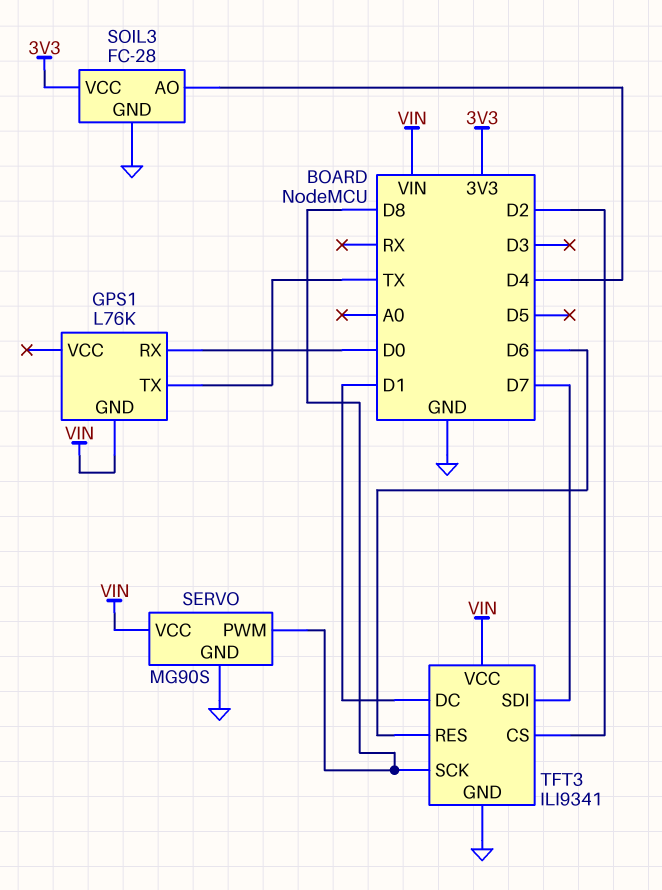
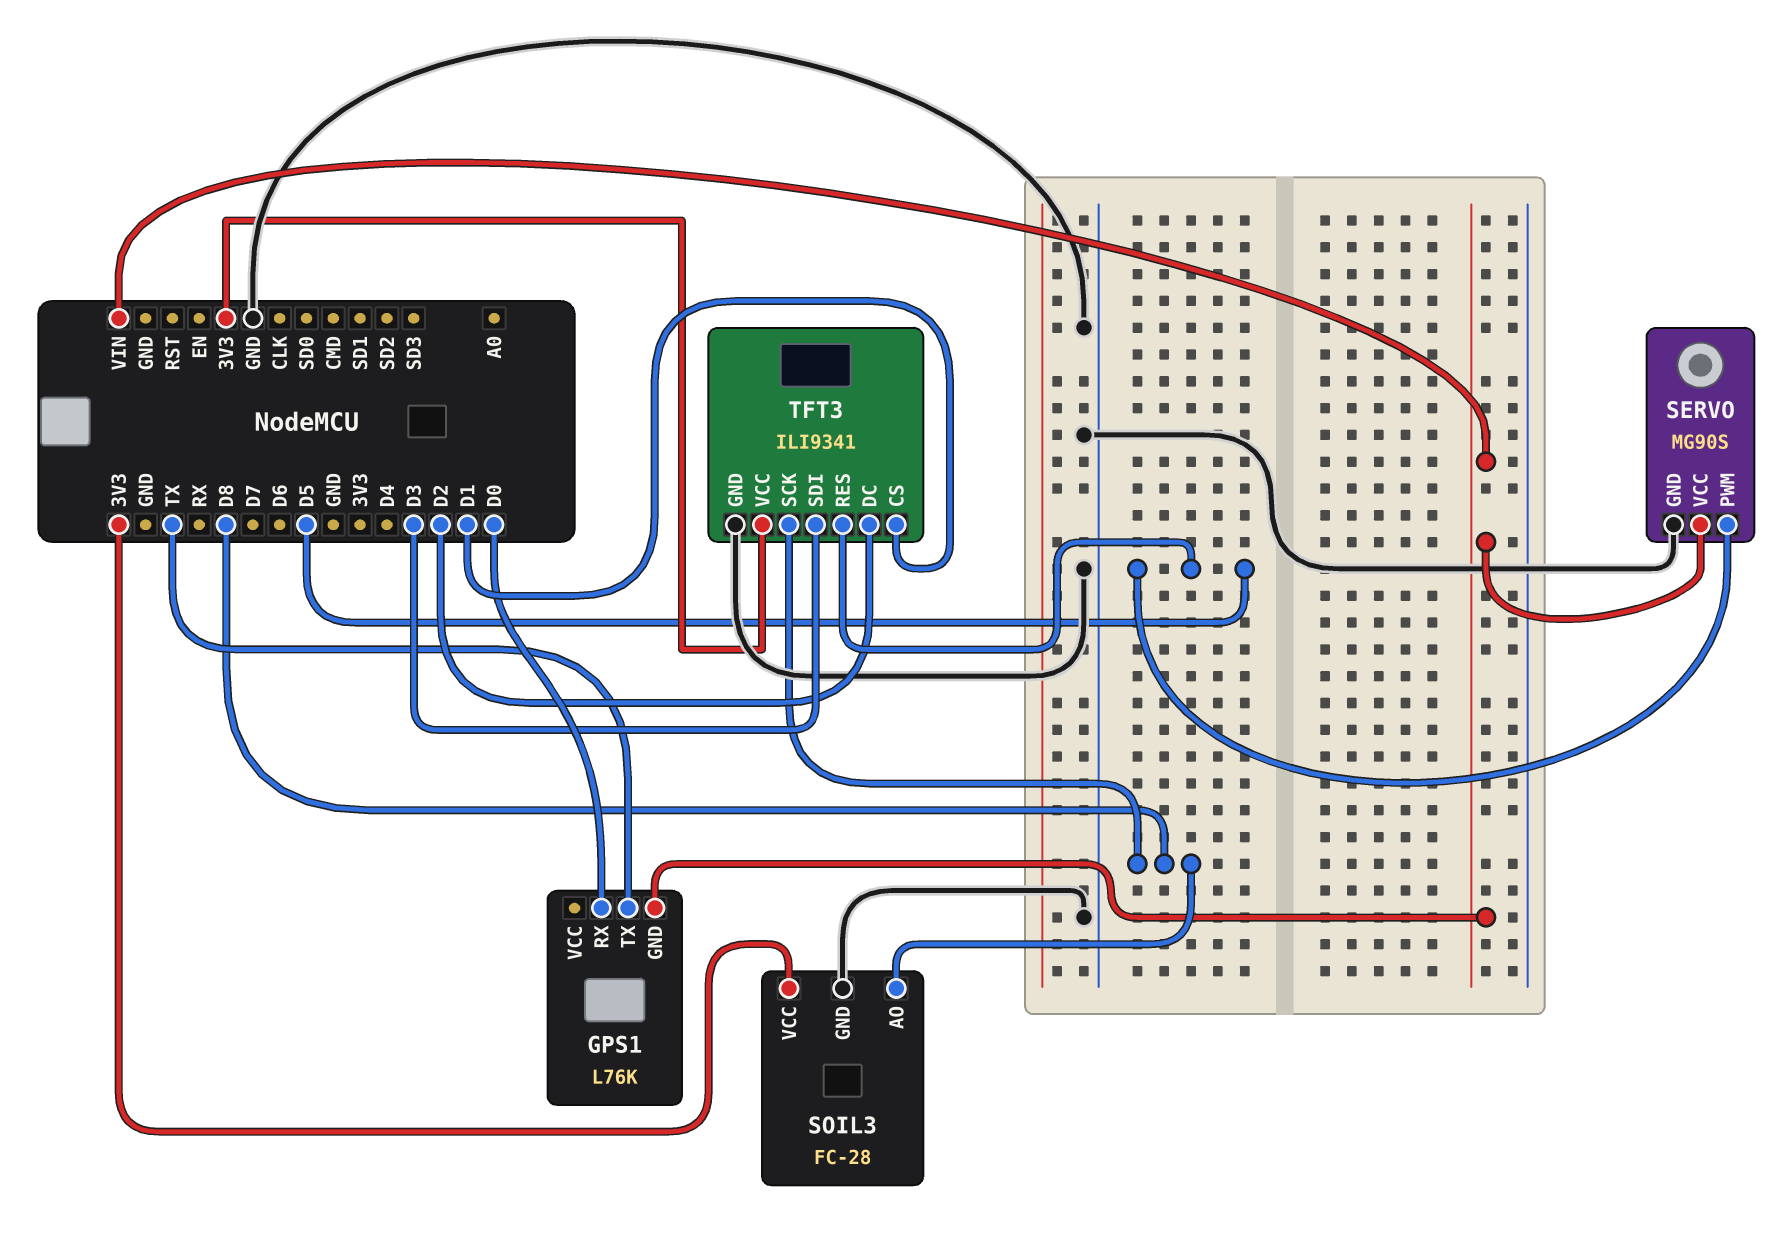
SERVO pin PWM: D8 -> D5
SOIL3 pin AO: D4 -> D8
TFT3 pin CS: D2 -> D1
TFT3 pin DC: D1 -> D2
TFT3 pin RES: D6 -> D5
TFT3 pin SDI: D7 -> D3
TFT3 pin VCC: VIN -> 3V3

